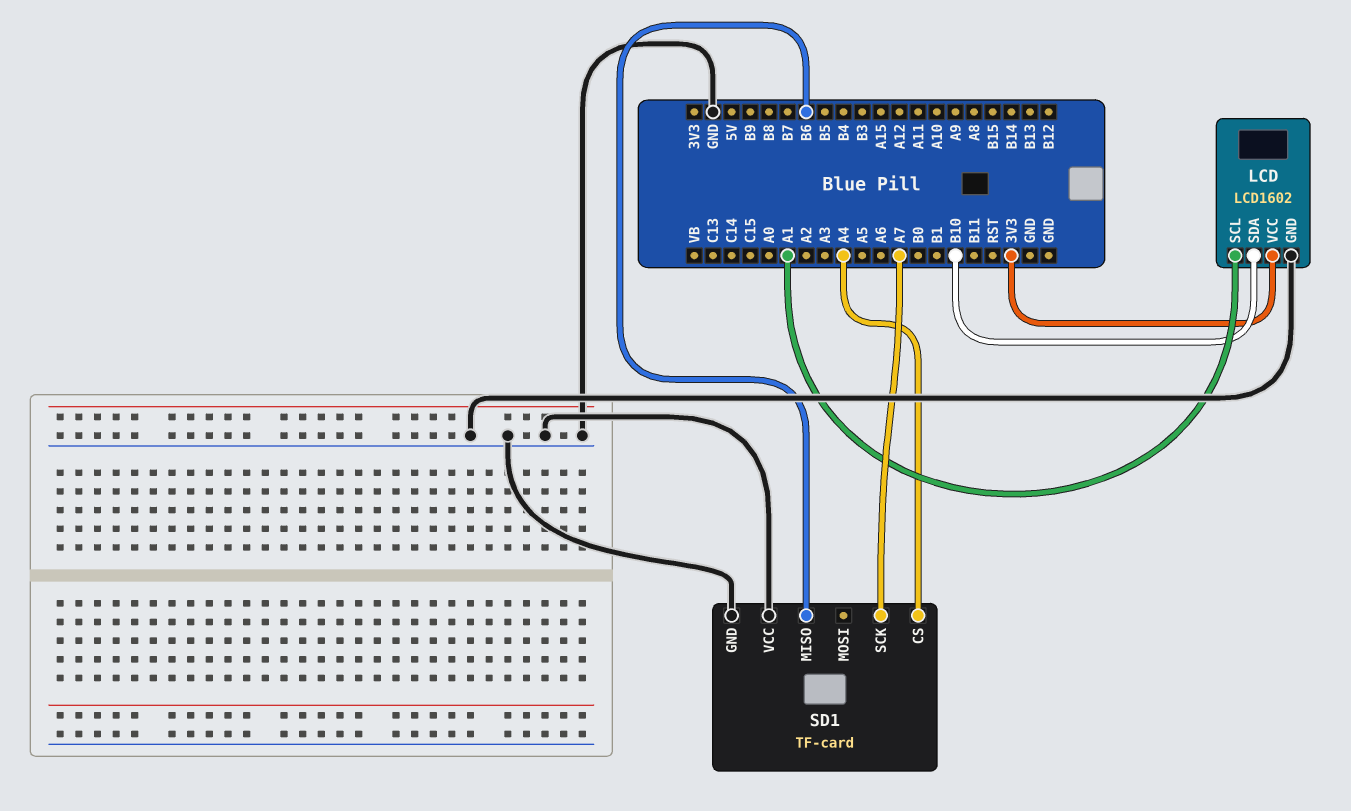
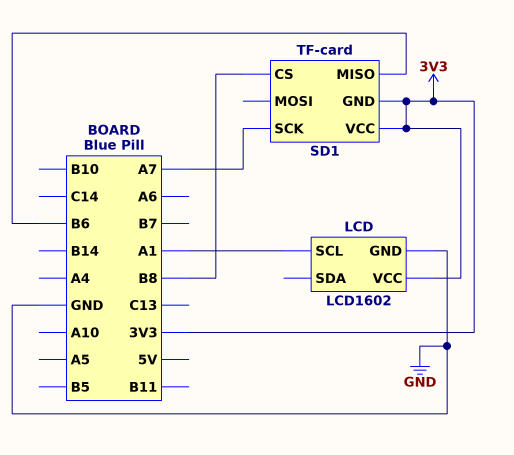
LCD pin SDA: B10 -> none
SD1 pin CS: A4 -> B8
SD1 pin GND: GND -> 3V3
SD1 pin VCC: GND -> 3V3

